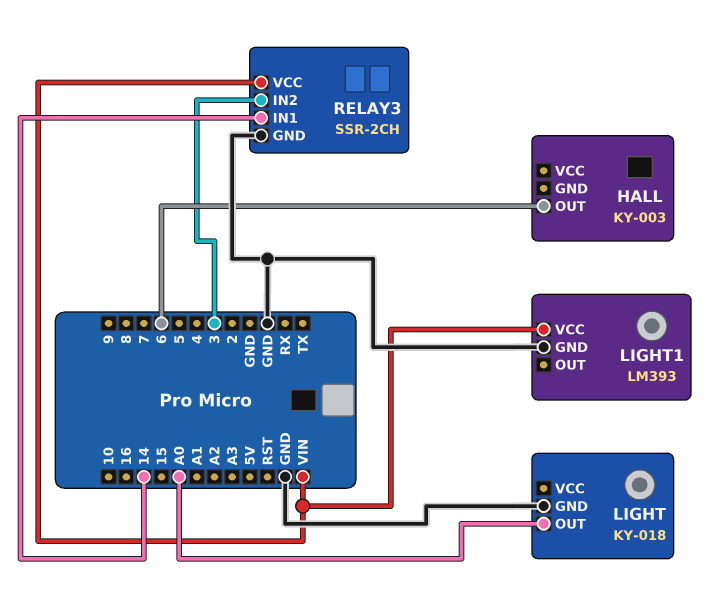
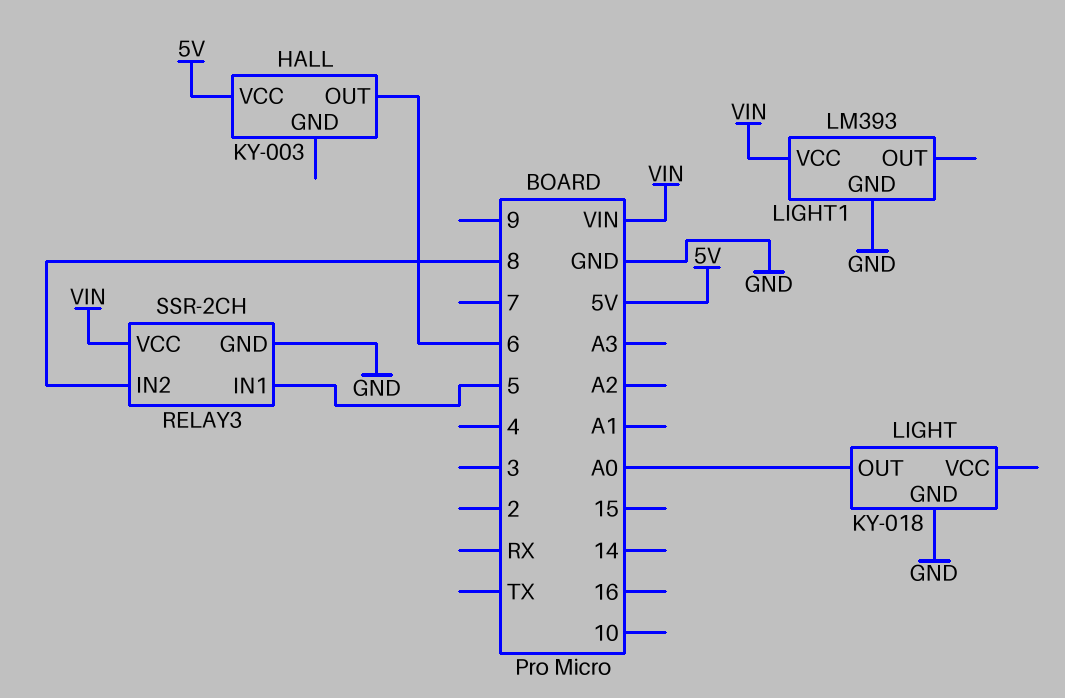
HALL pin VCC: none -> 5V
RELAY3 pin IN1: 14 -> 5
RELAY3 pin IN2: 3 -> 8

